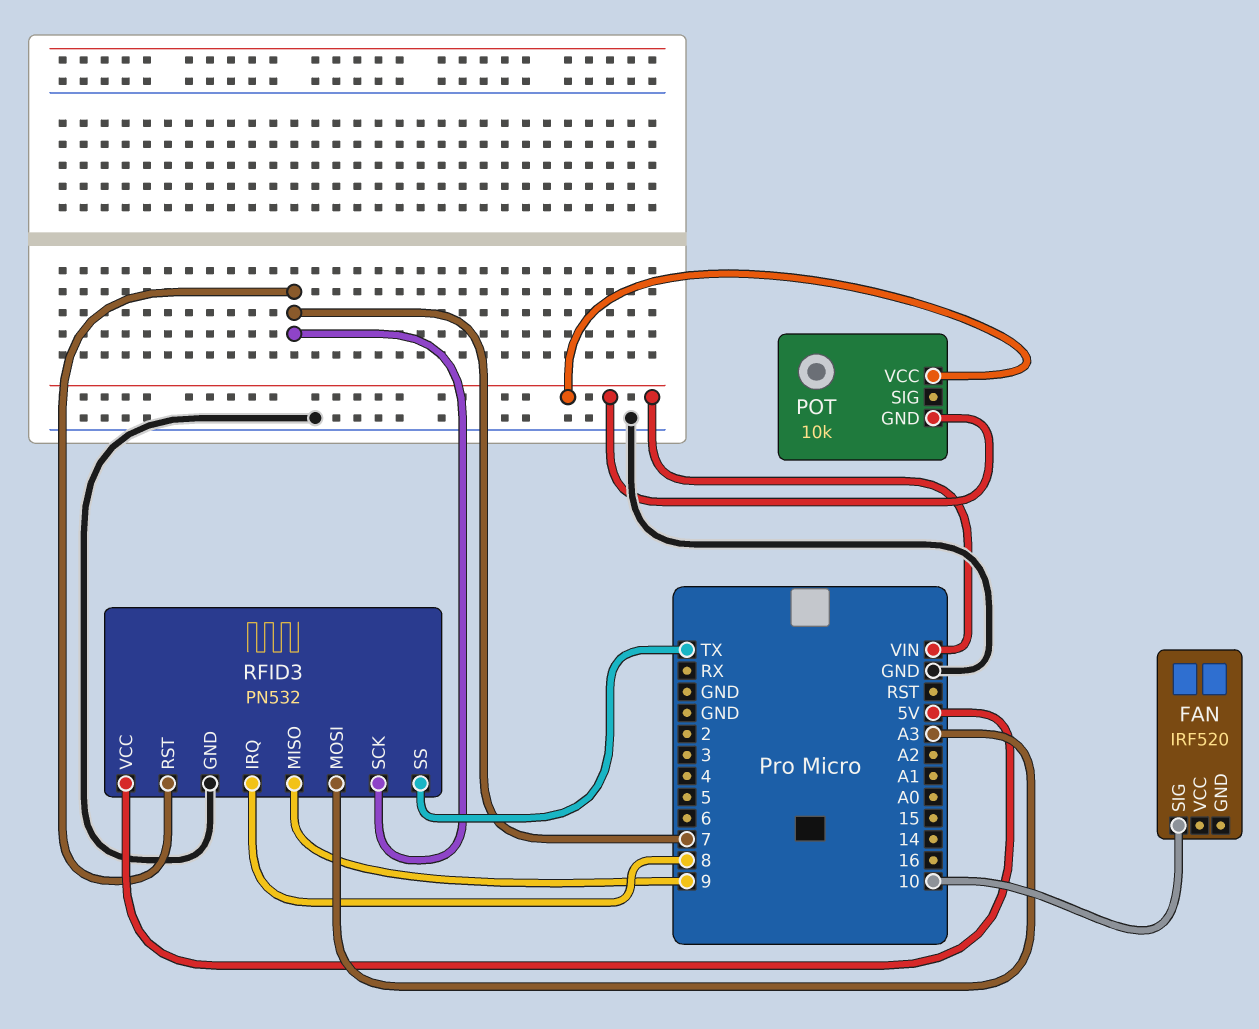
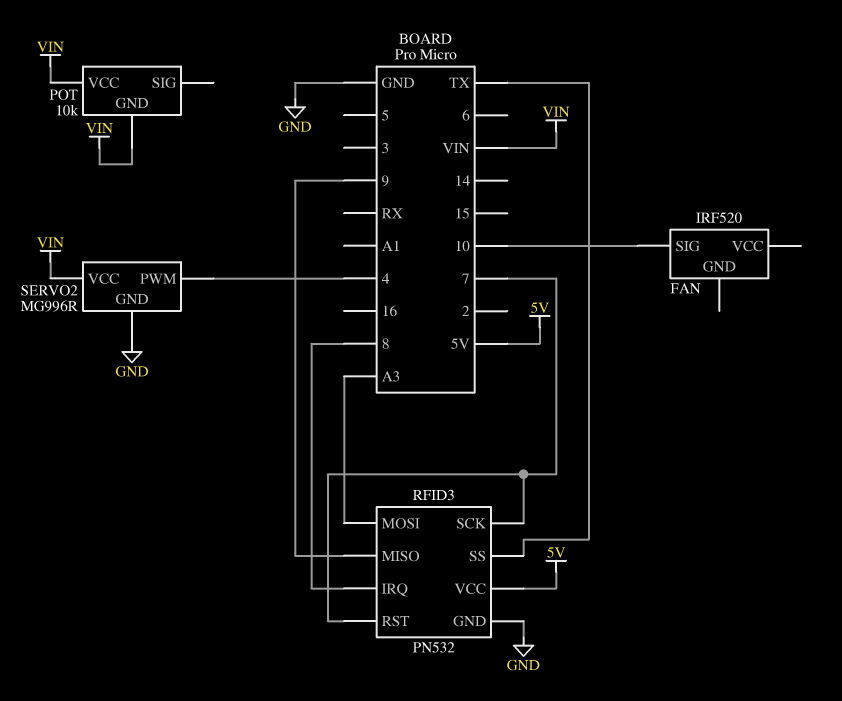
SERVO2: none -> MG996R
SERVO2 pin GND: none -> GND
SERVO2 pin PWM: none -> 4
SERVO2 pin VCC: none -> VIN

